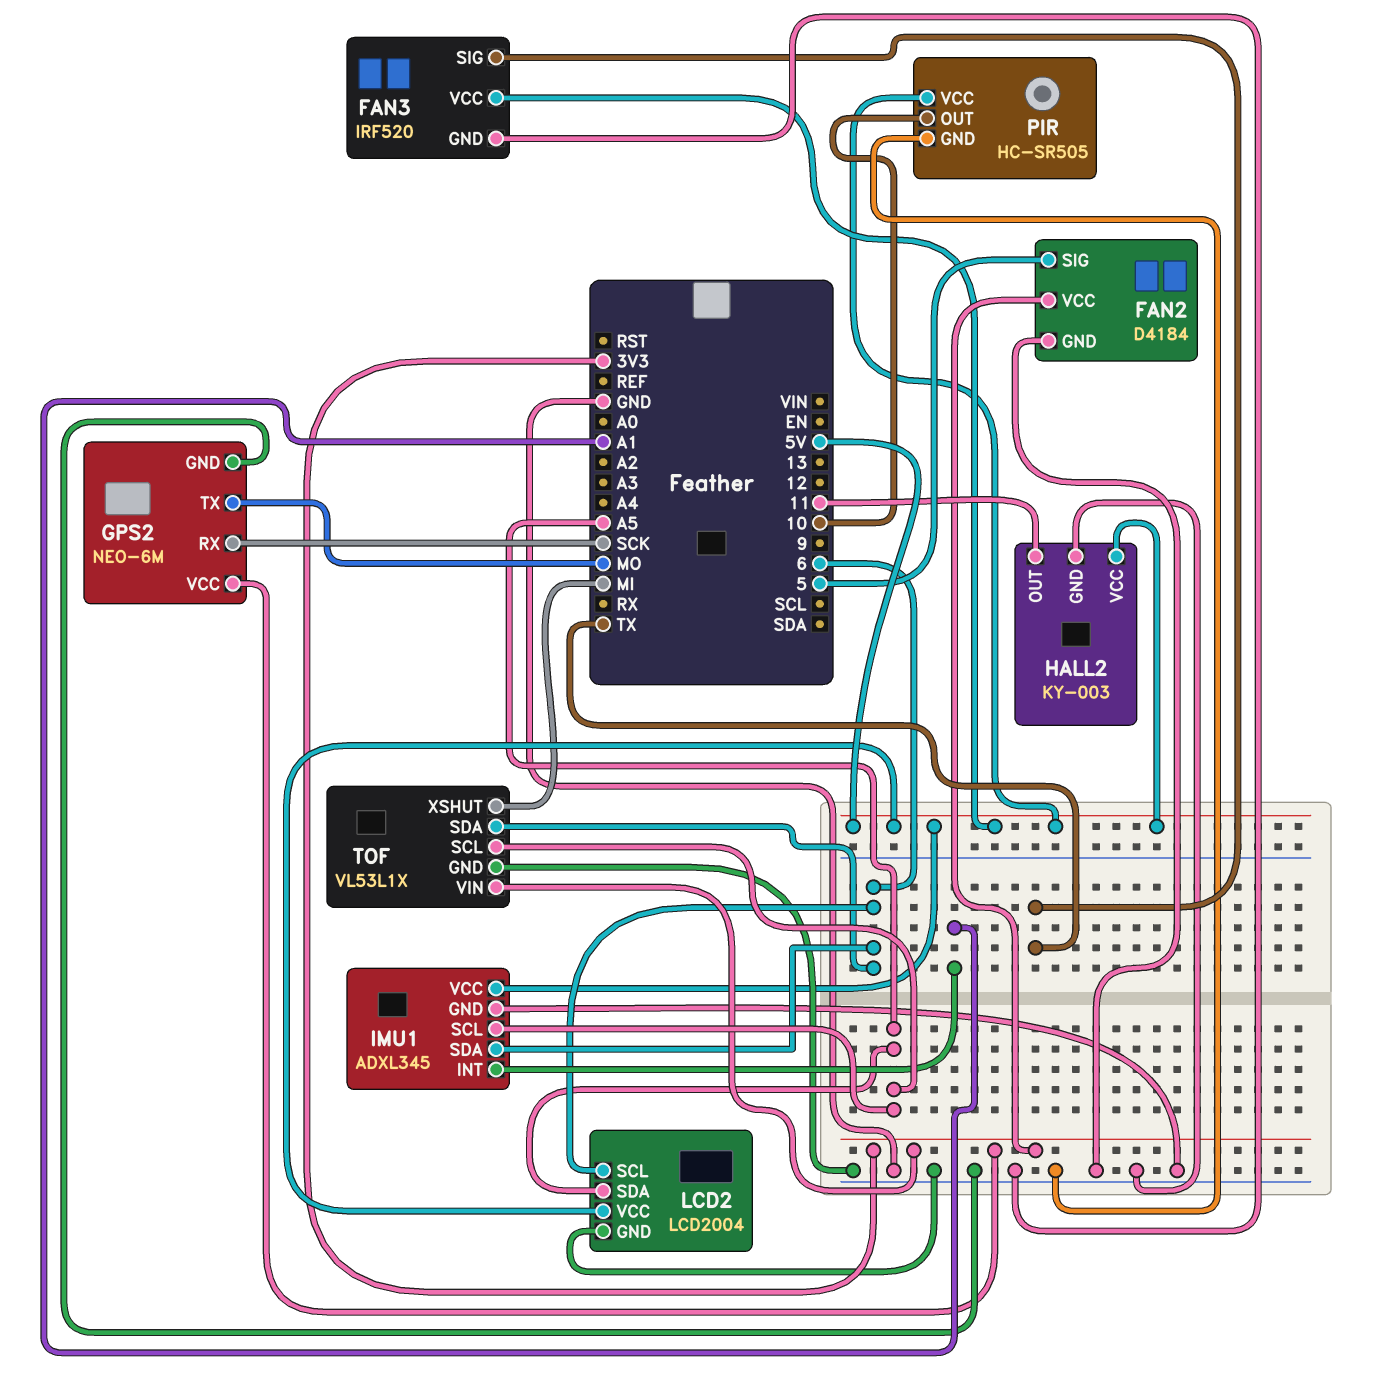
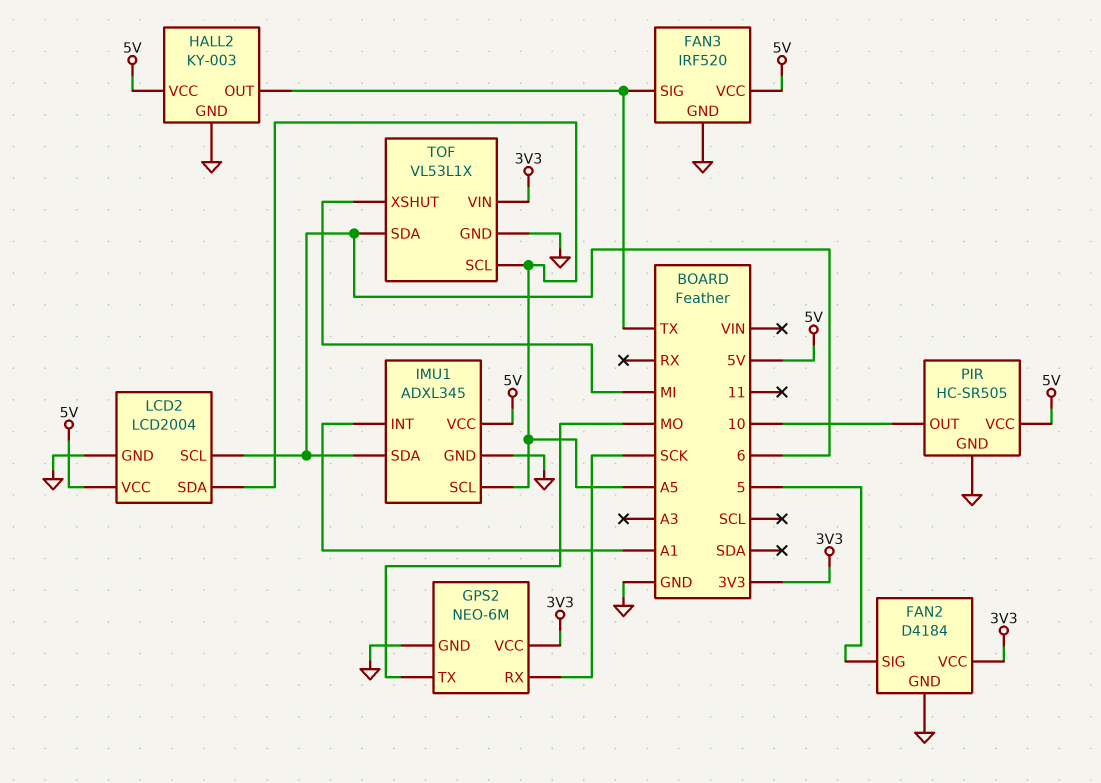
HALL2 pin OUT: 11 -> TX

